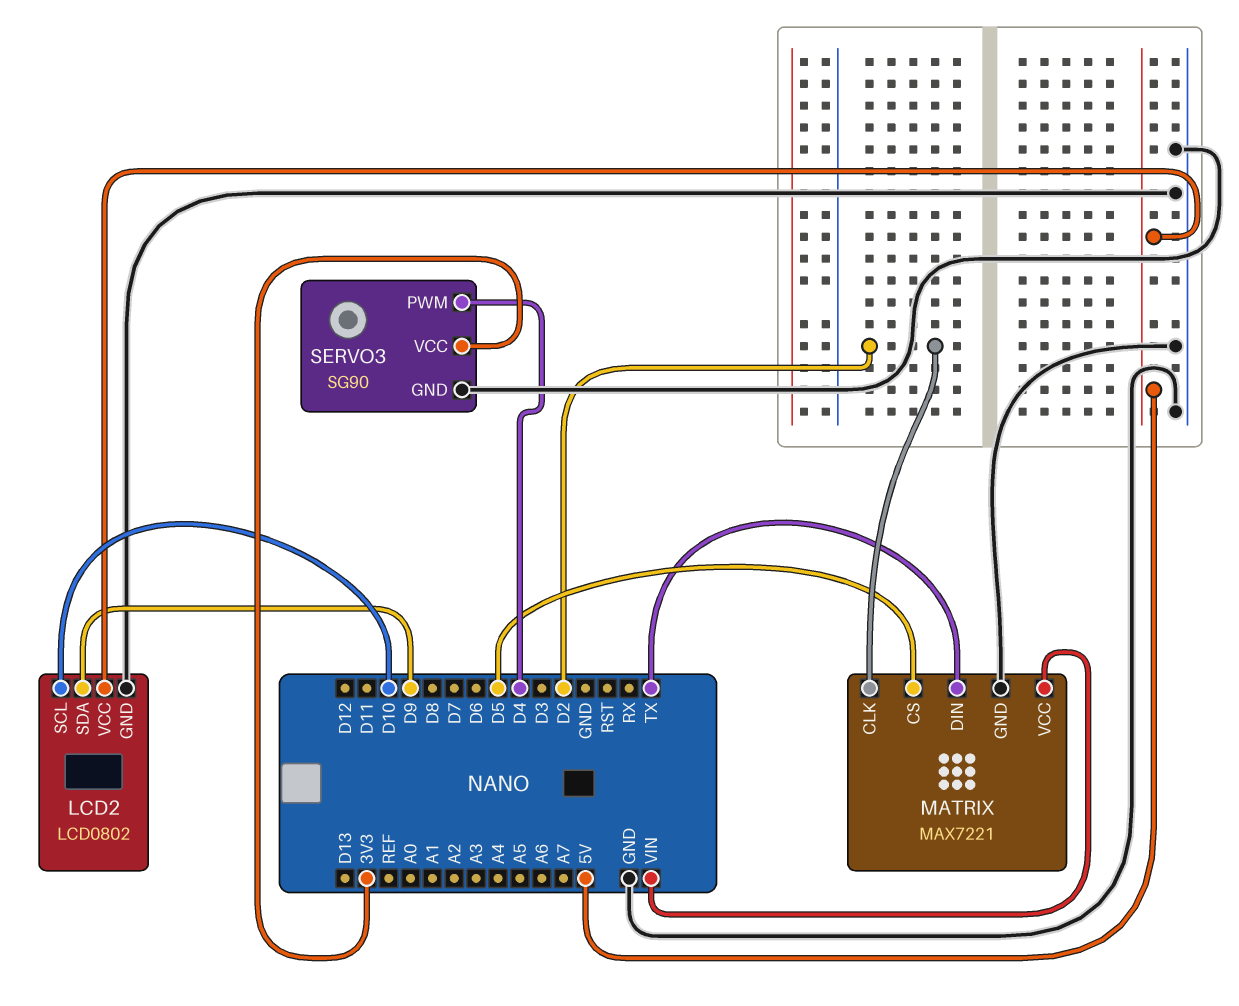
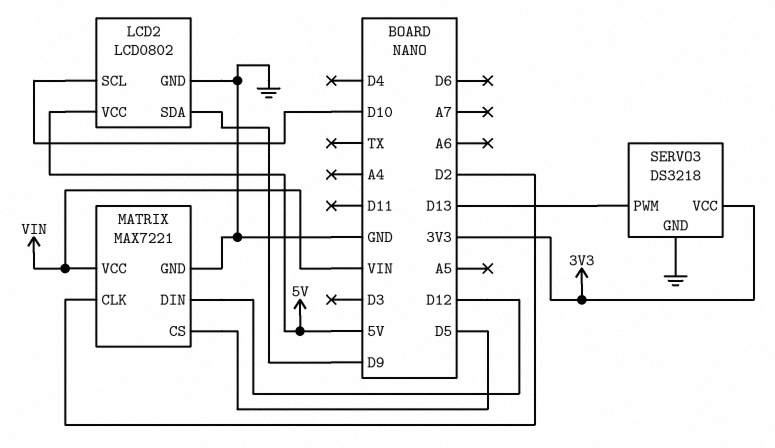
MATRIX pin DIN: TX -> D12
SERVO3: SG90 -> DS3218
SERVO3 pin PWM: D4 -> D13

